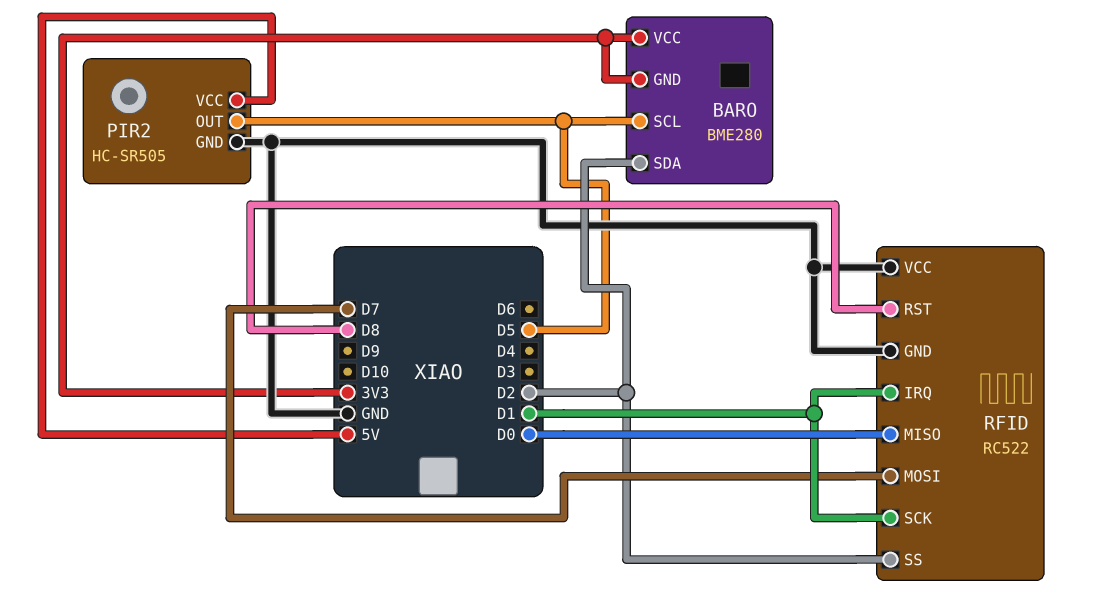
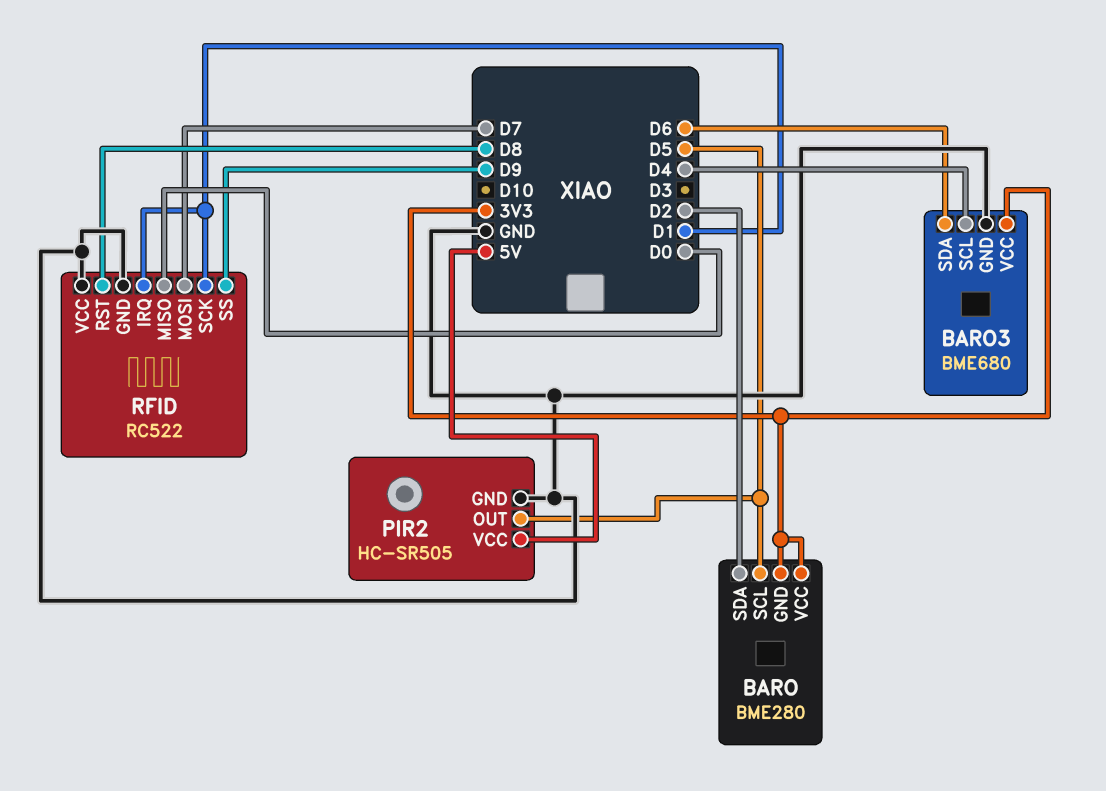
BARO3: none -> BME680
BARO3 pin GND: none -> GND
BARO3 pin SCL: none -> D4
BARO3 pin SDA: none -> D6
BARO3 pin VCC: none -> 3V3
RFID pin SS: D2 -> D9

